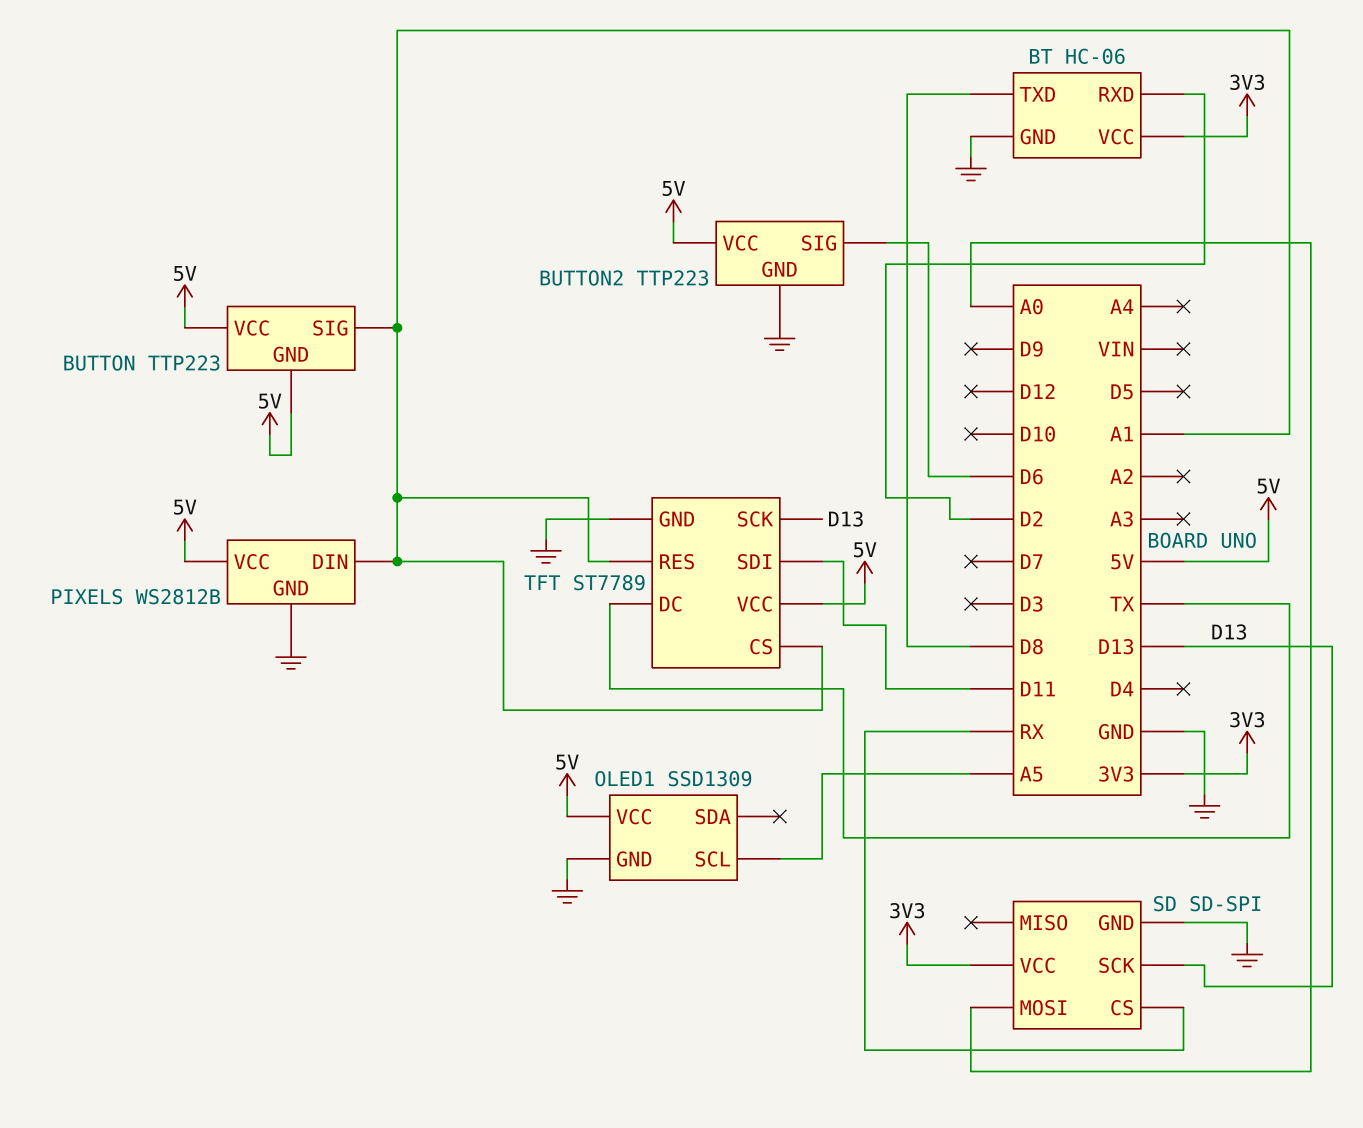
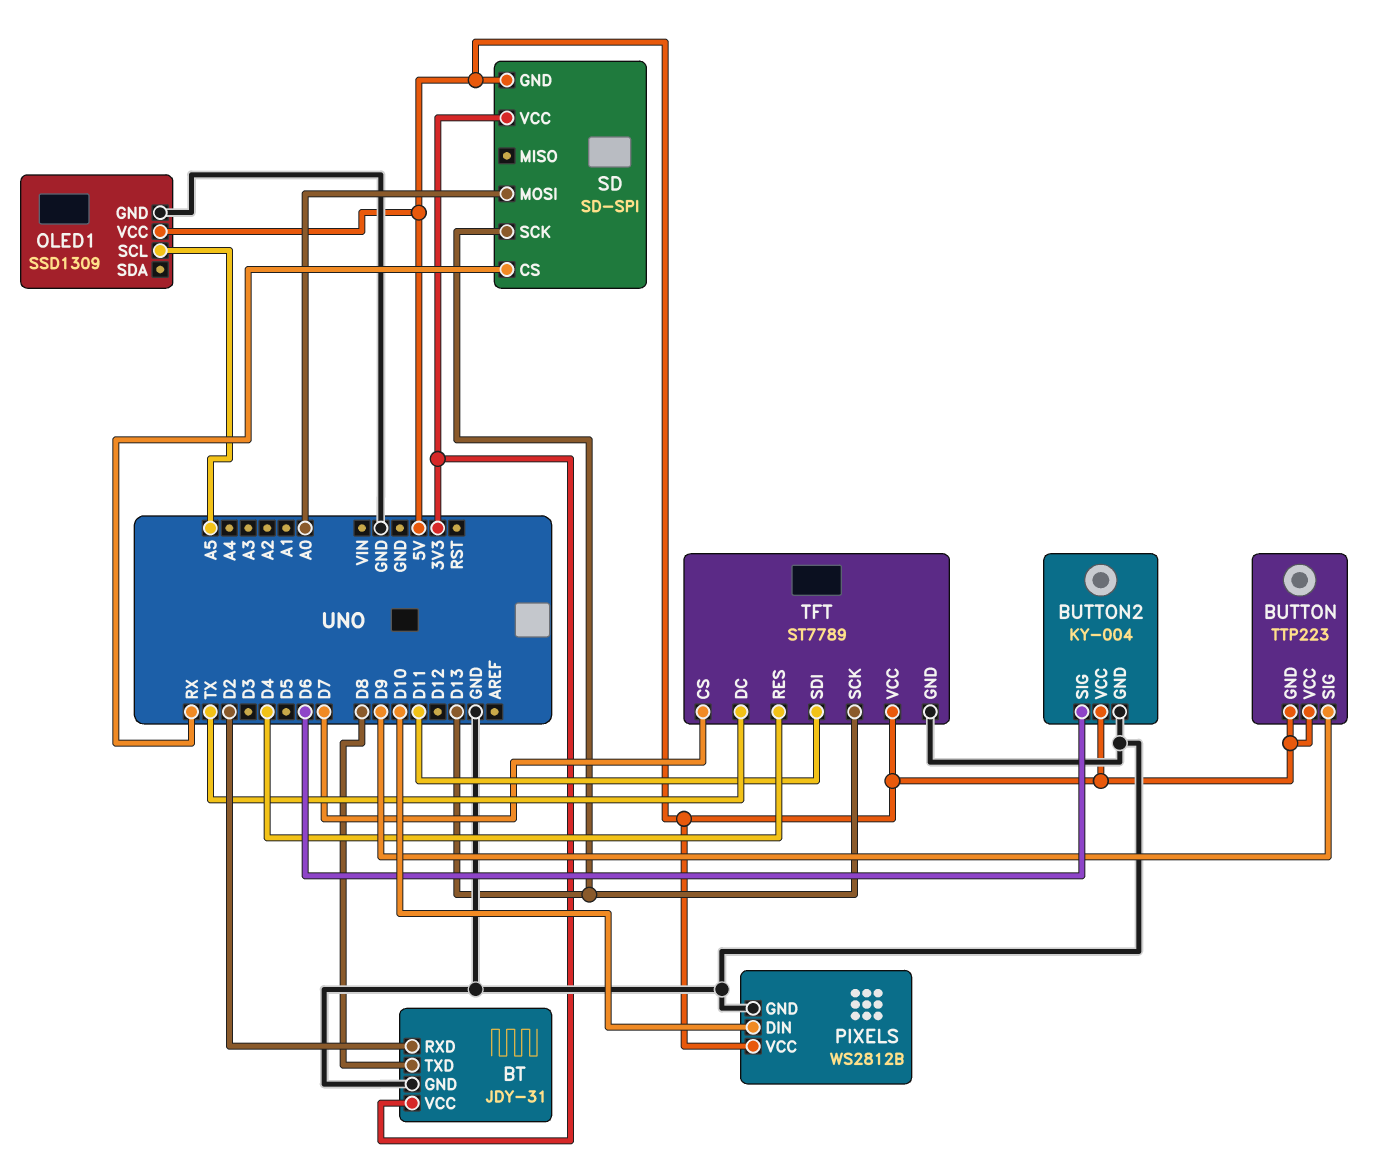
BT: HC-06 -> JDY-31
BUTTON pin SIG: A1 -> D9
BUTTON2: TTP223 -> KY-004
PIXELS pin DIN: A1 -> D10
SD pin GND: GND -> 5V
TFT pin CS: A1 -> D7
TFT pin RES: A1 -> D4

